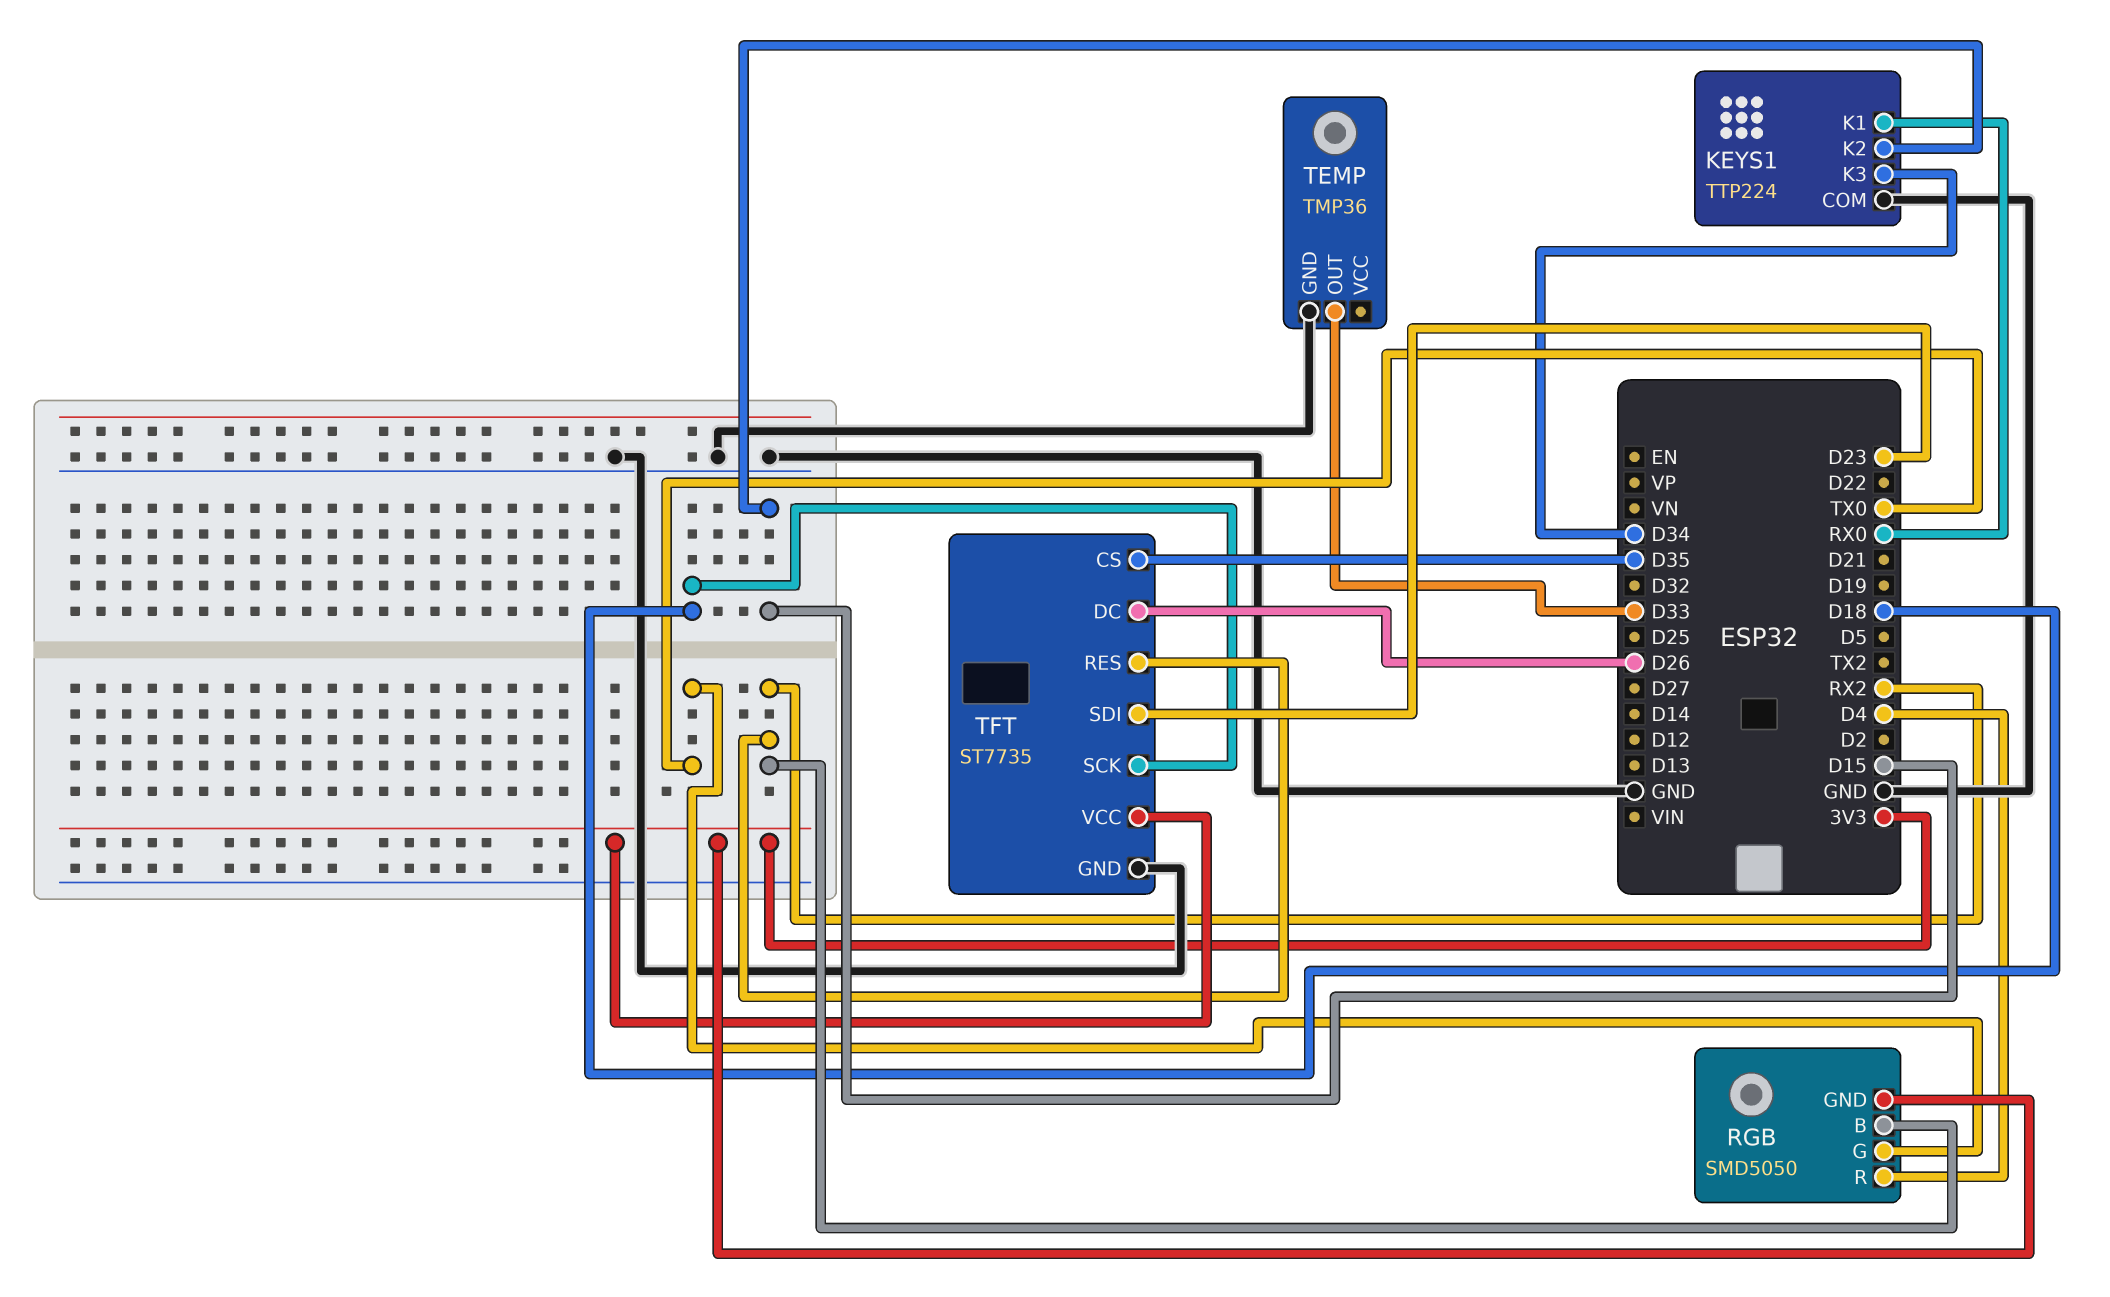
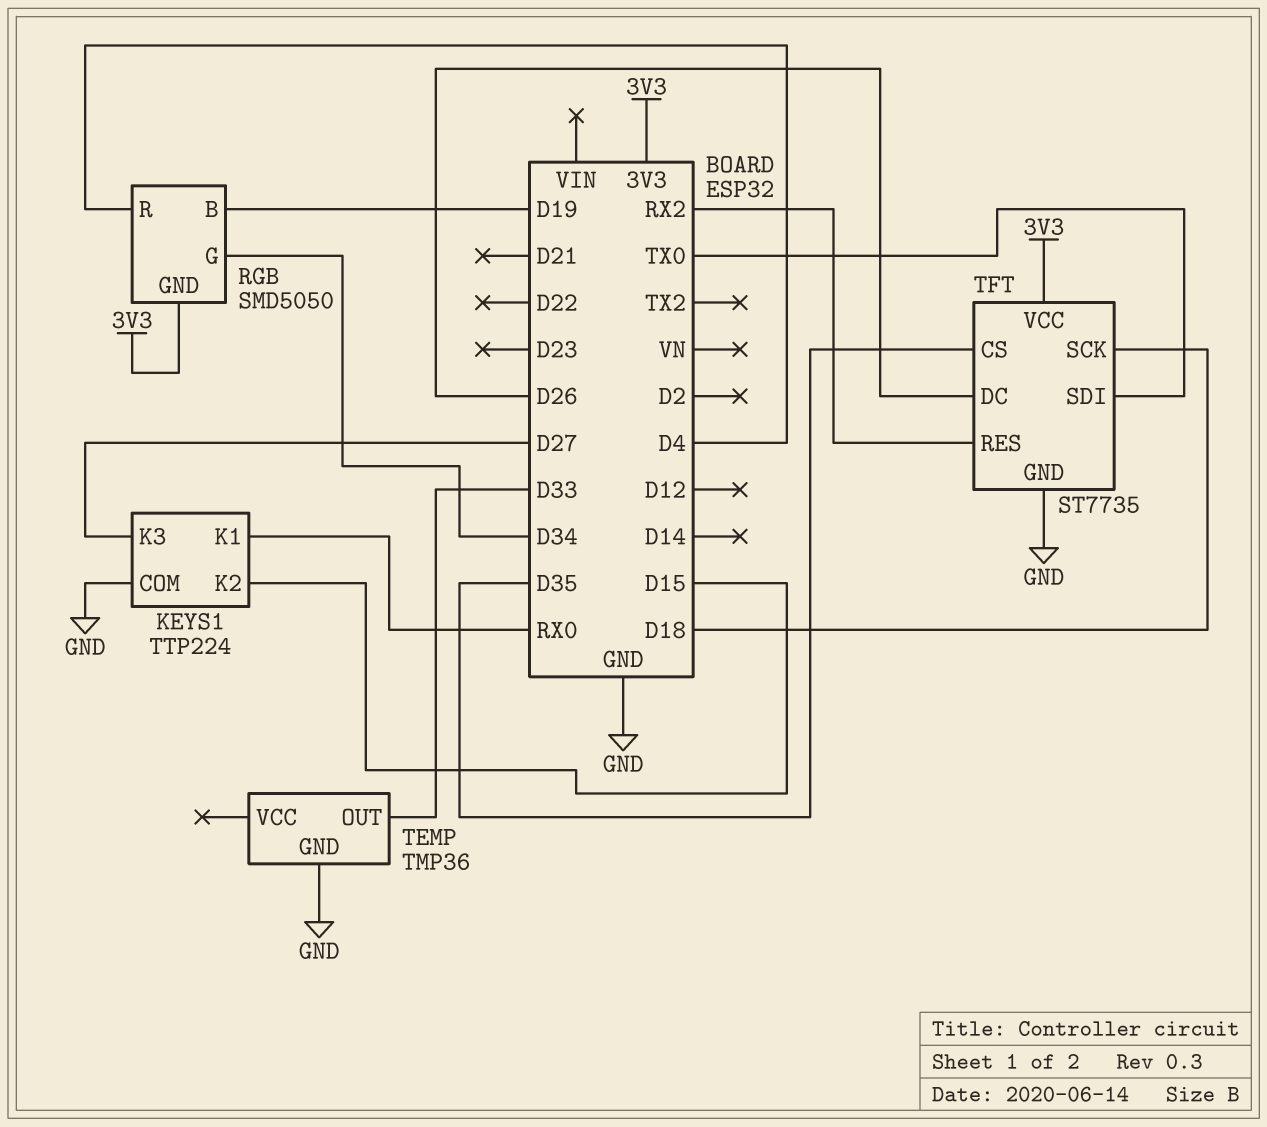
KEYS1 pin K3: D34 -> D27
RGB pin B: RX2 -> D19
RGB pin G: TX0 -> D34
TFT pin SDI: D23 -> TX0

